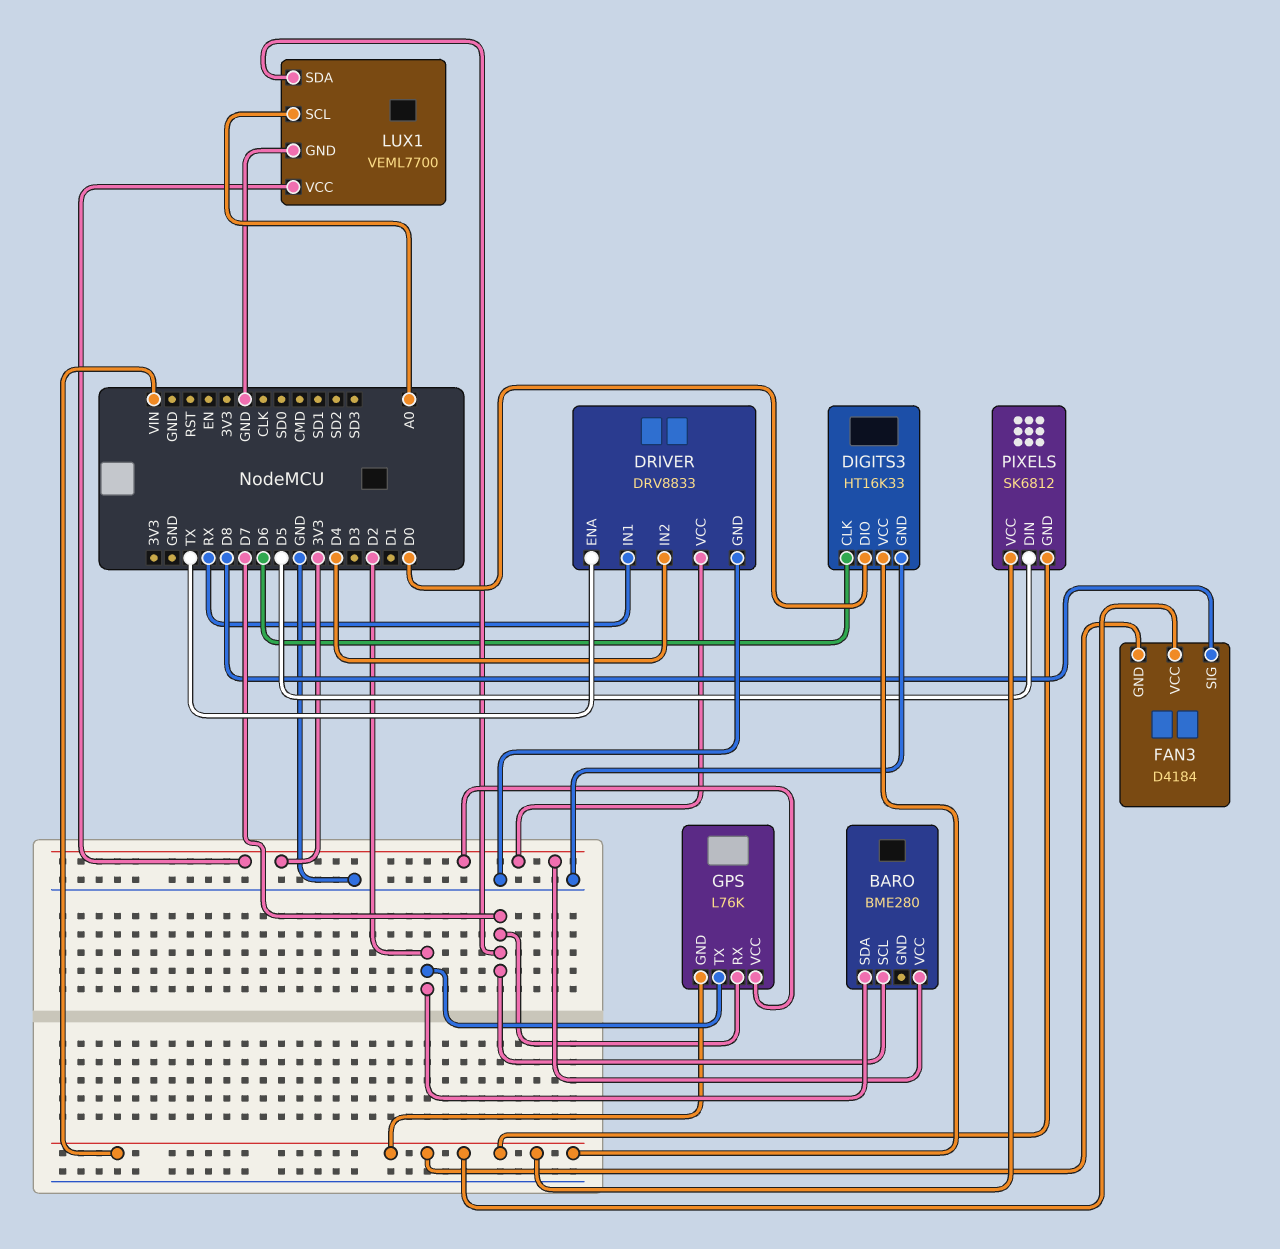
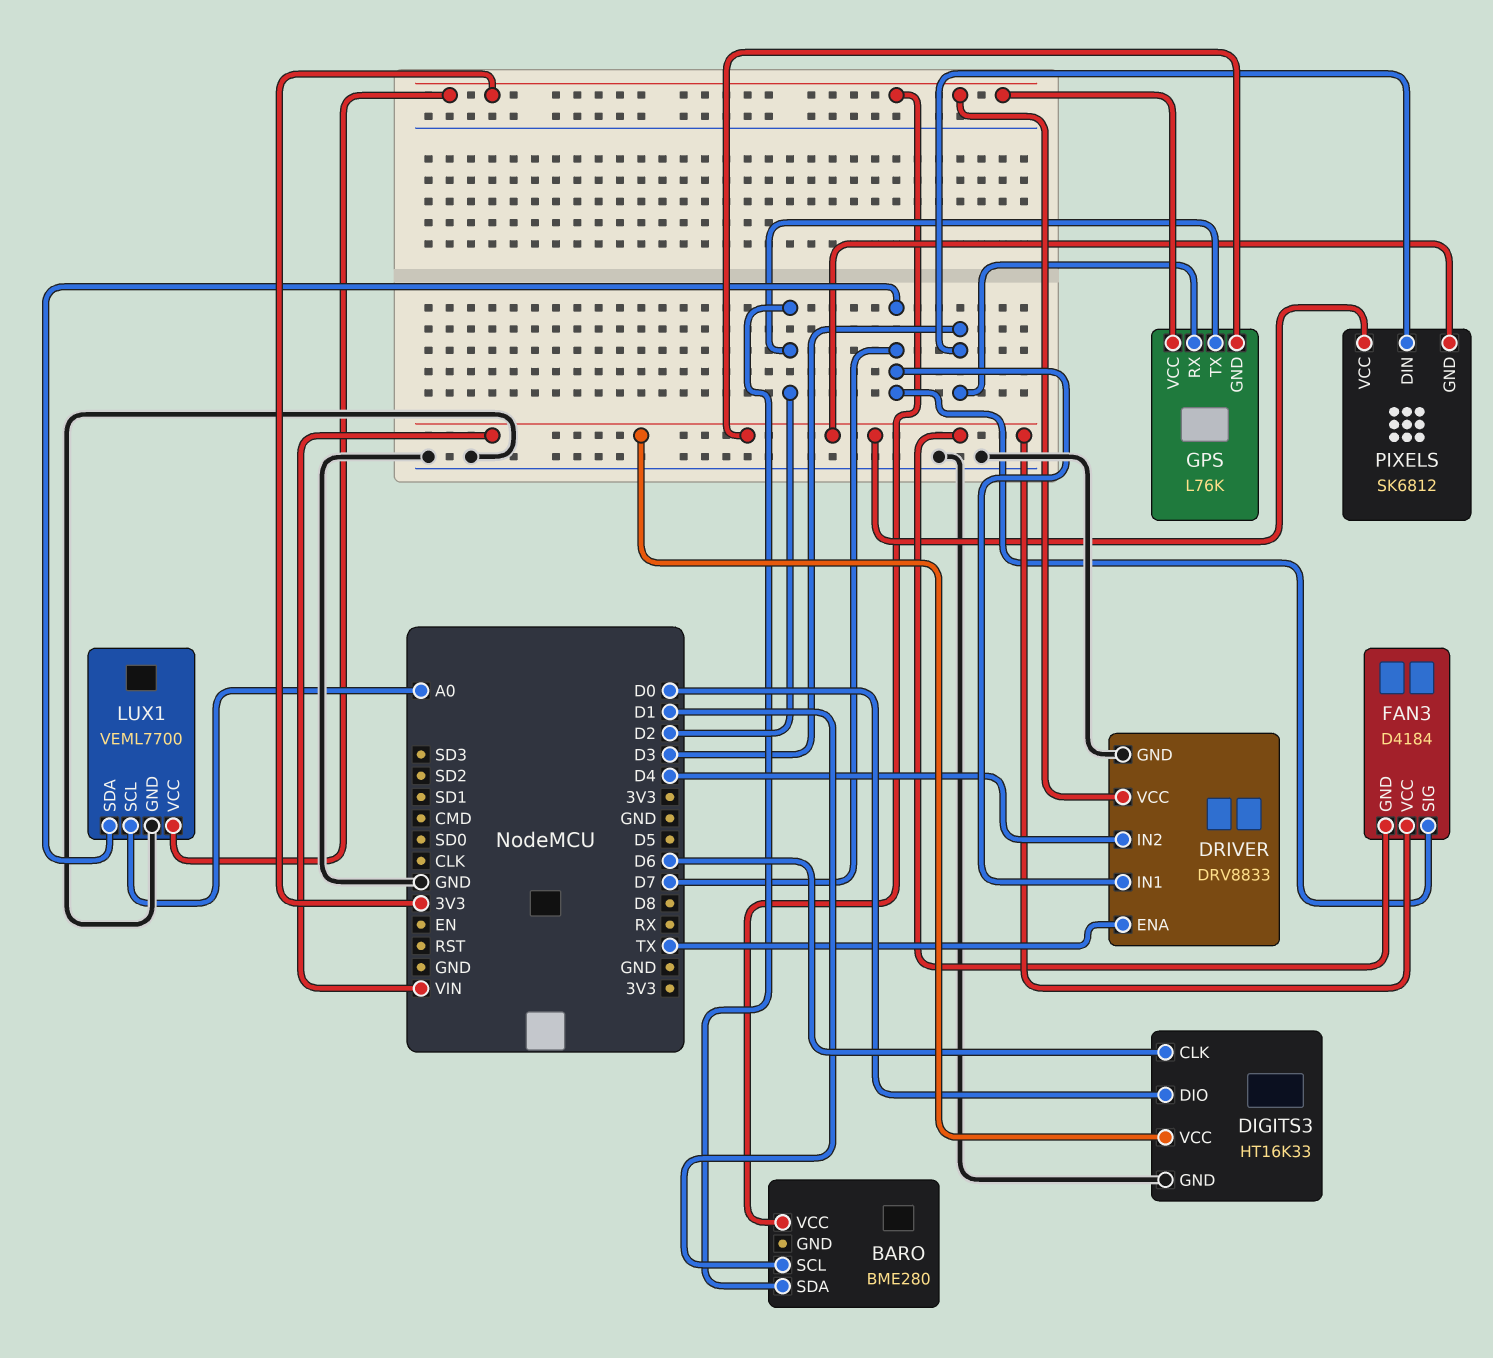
BARO pin SCL: D7 -> D1
DRIVER pin IN1: RX -> D7
FAN3 pin SIG: D8 -> D7
GPS pin RX: D7 -> D3
PIXELS pin DIN: D5 -> D3

